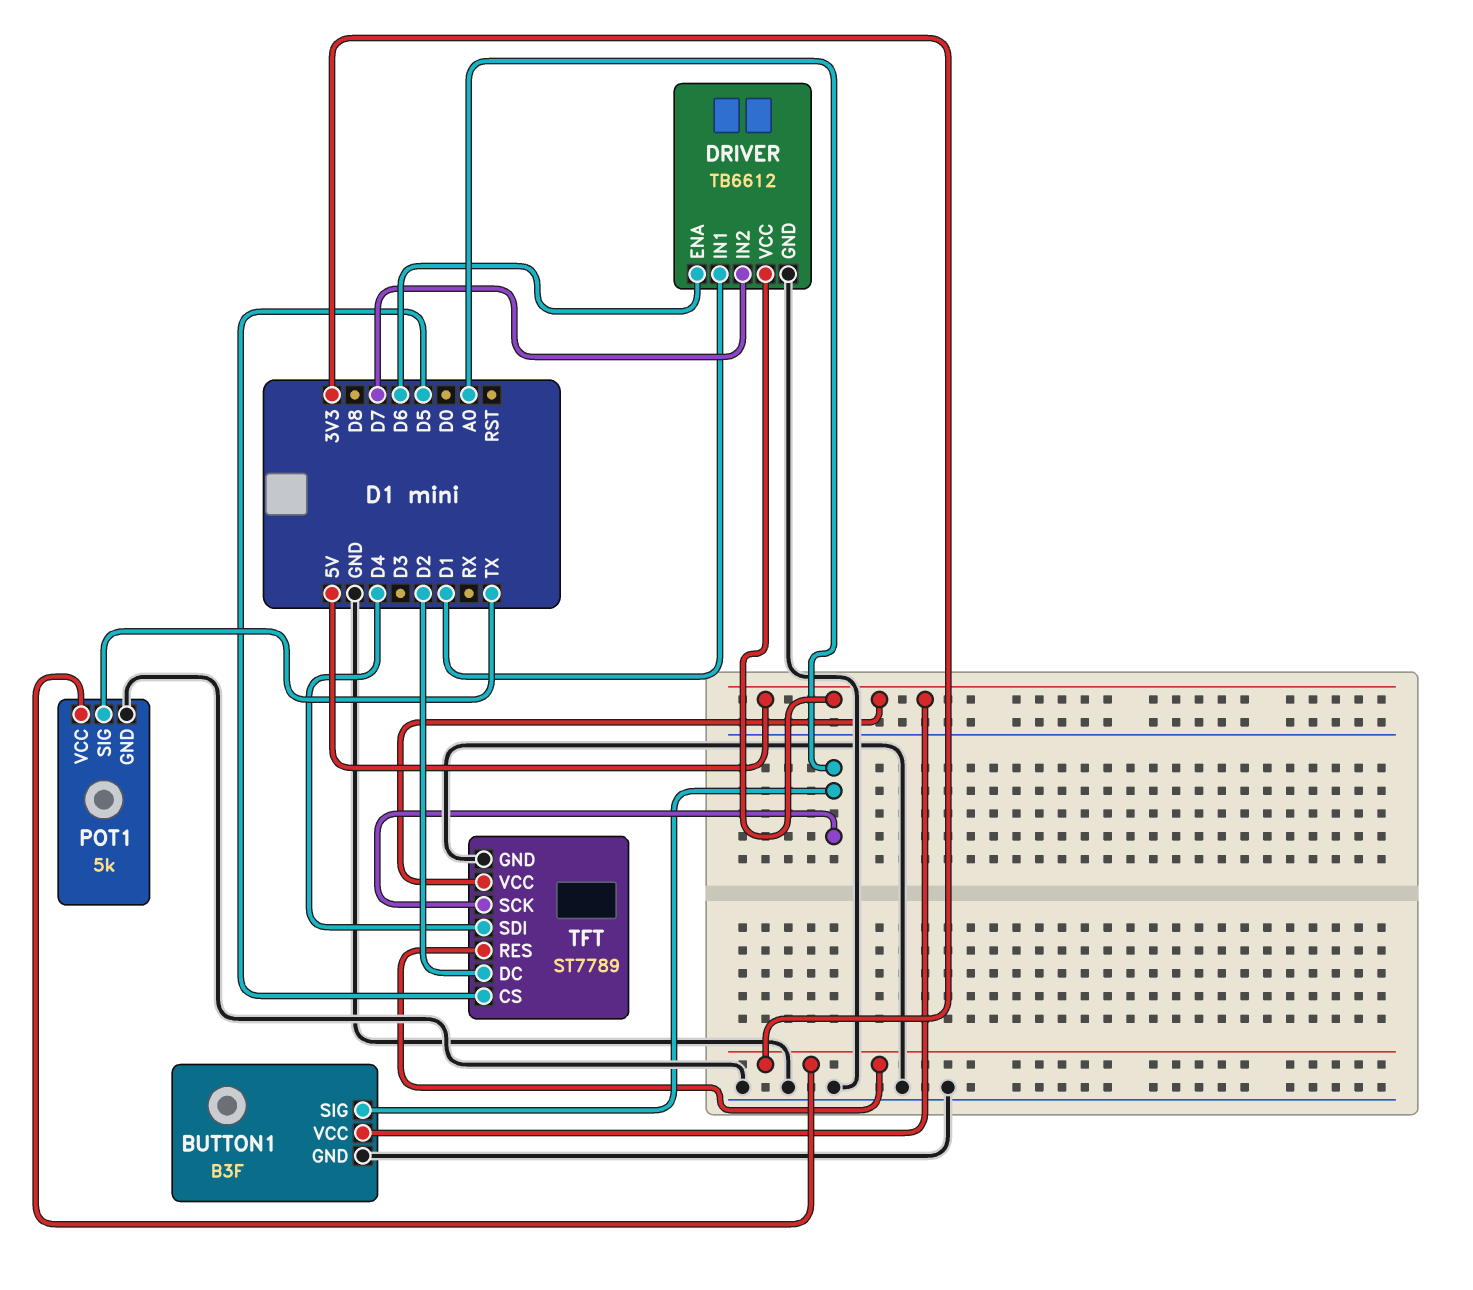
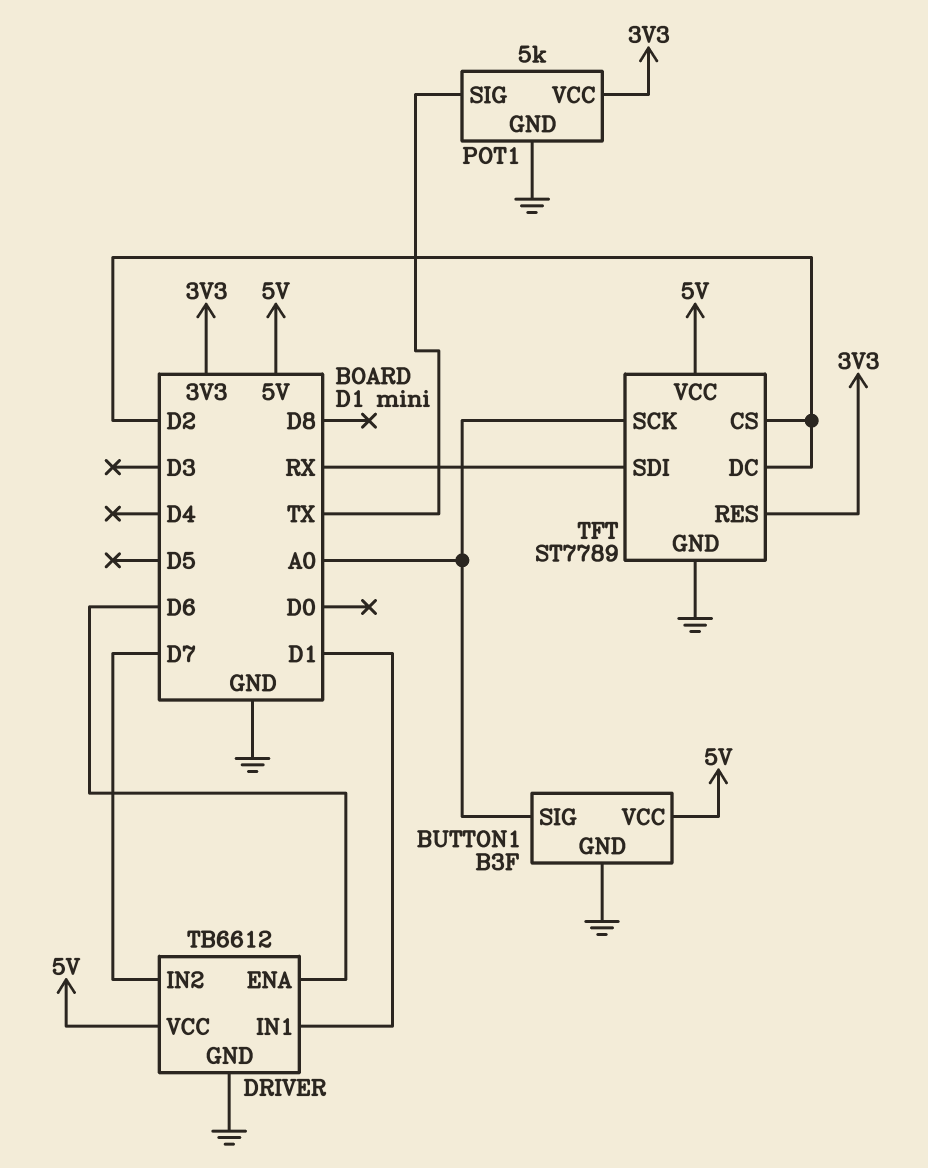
TFT pin CS: D5 -> D2
TFT pin SDI: D4 -> RX

